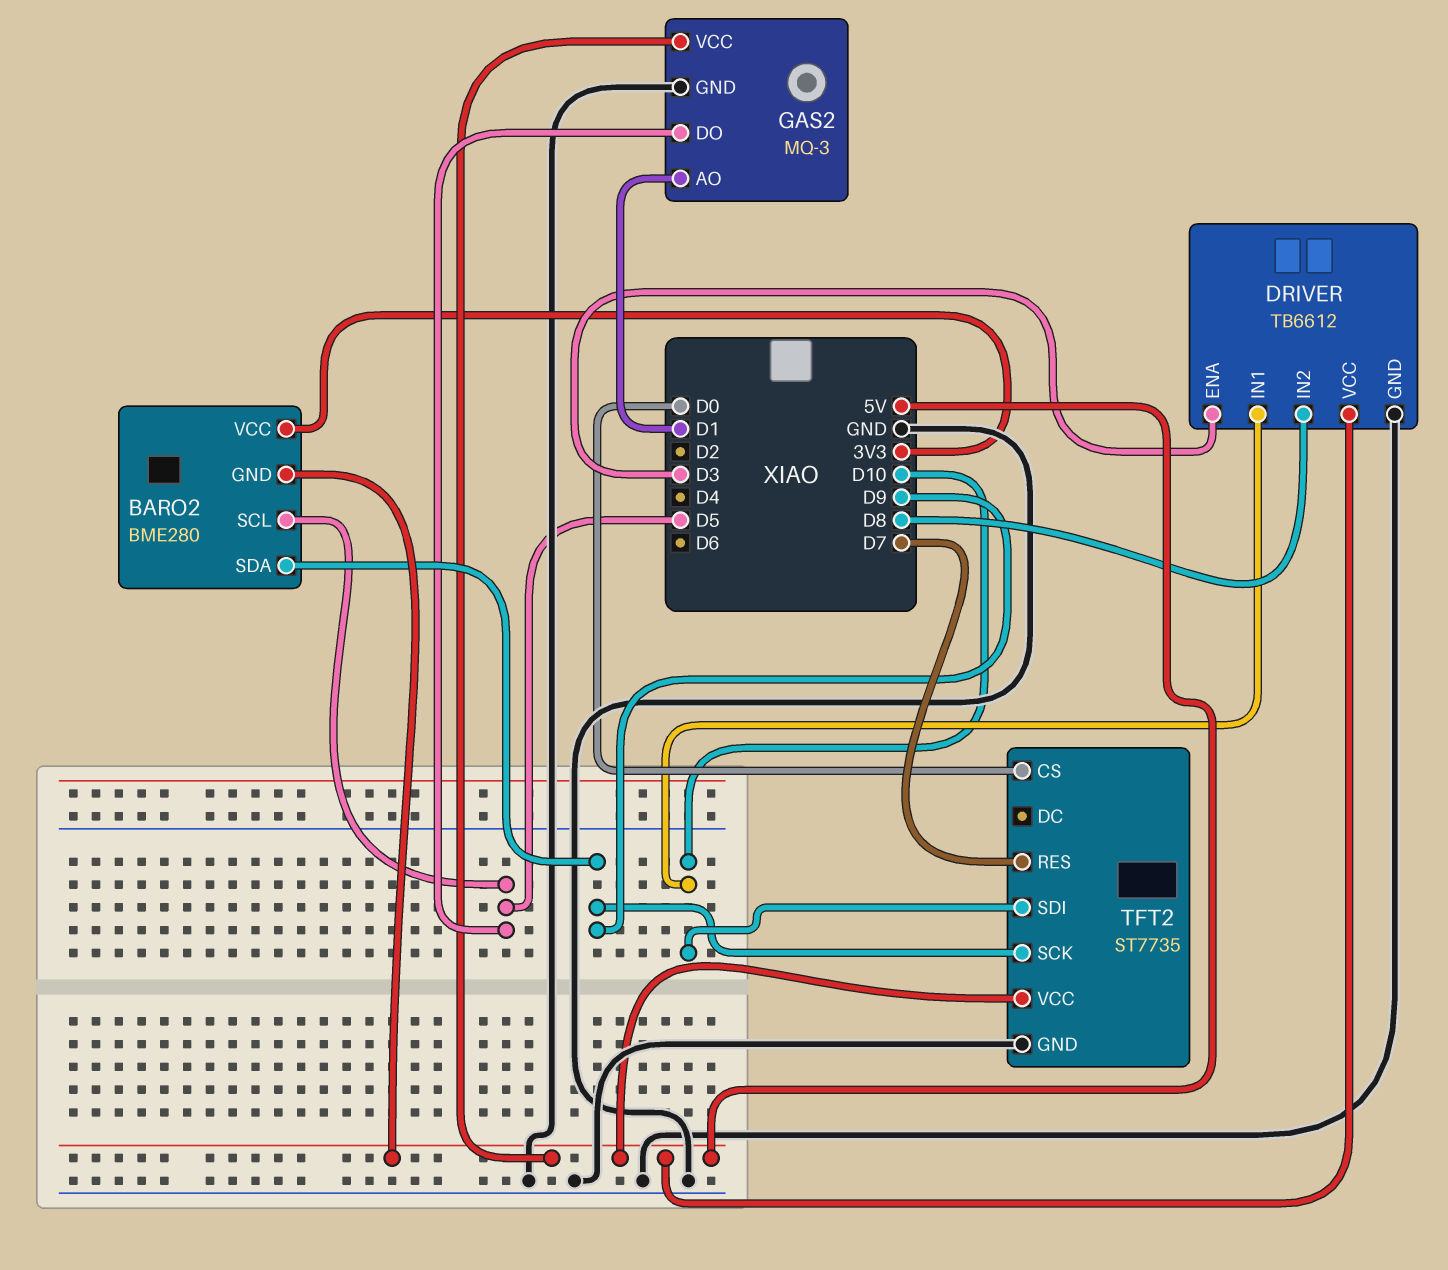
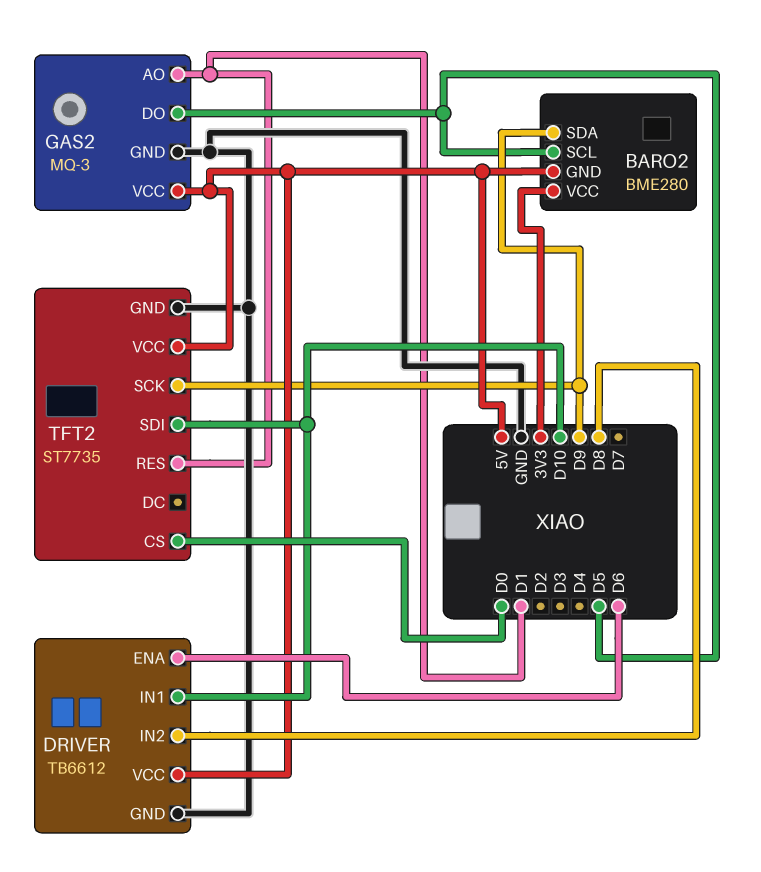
DRIVER pin ENA: D3 -> D6
TFT2 pin RES: D7 -> D1

